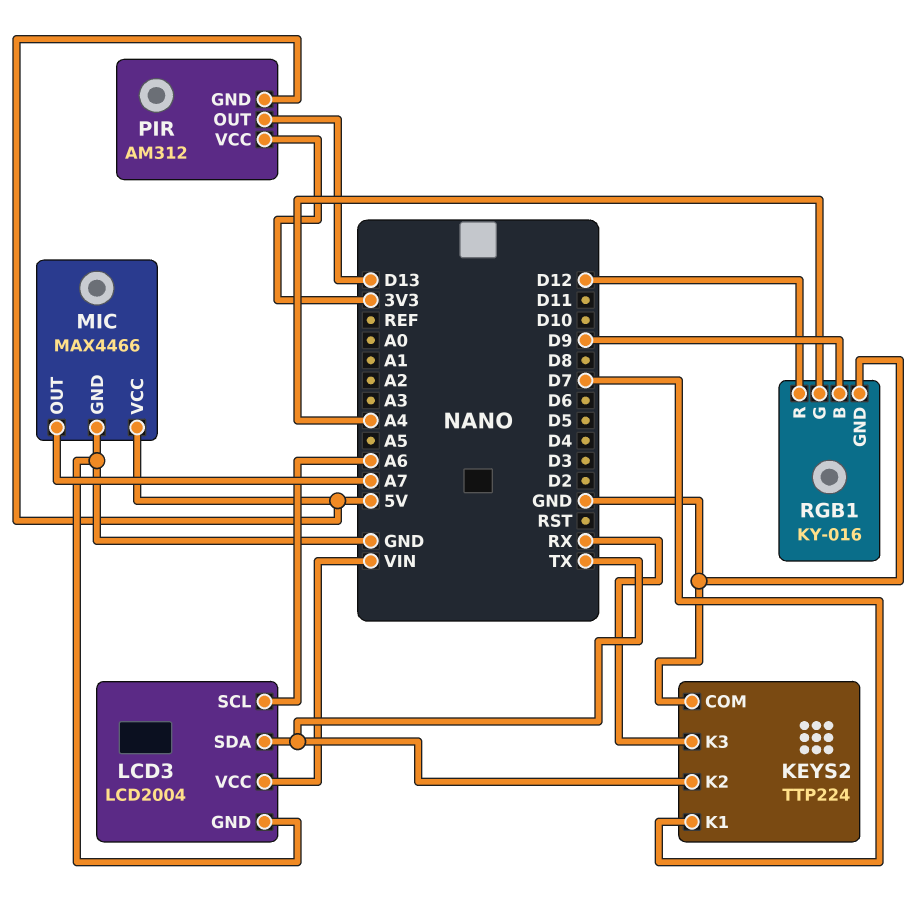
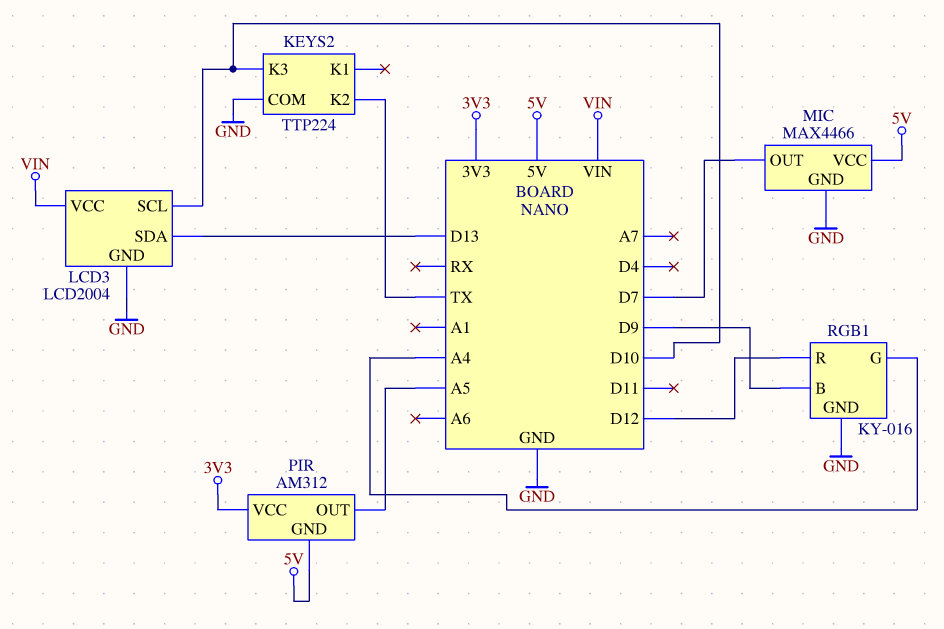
KEYS2 pin K1: D7 -> none
KEYS2 pin K3: RX -> D10
LCD3 pin SCL: A6 -> D10
LCD3 pin SDA: TX -> D13
MIC pin OUT: A7 -> D7
PIR pin OUT: D13 -> A5

